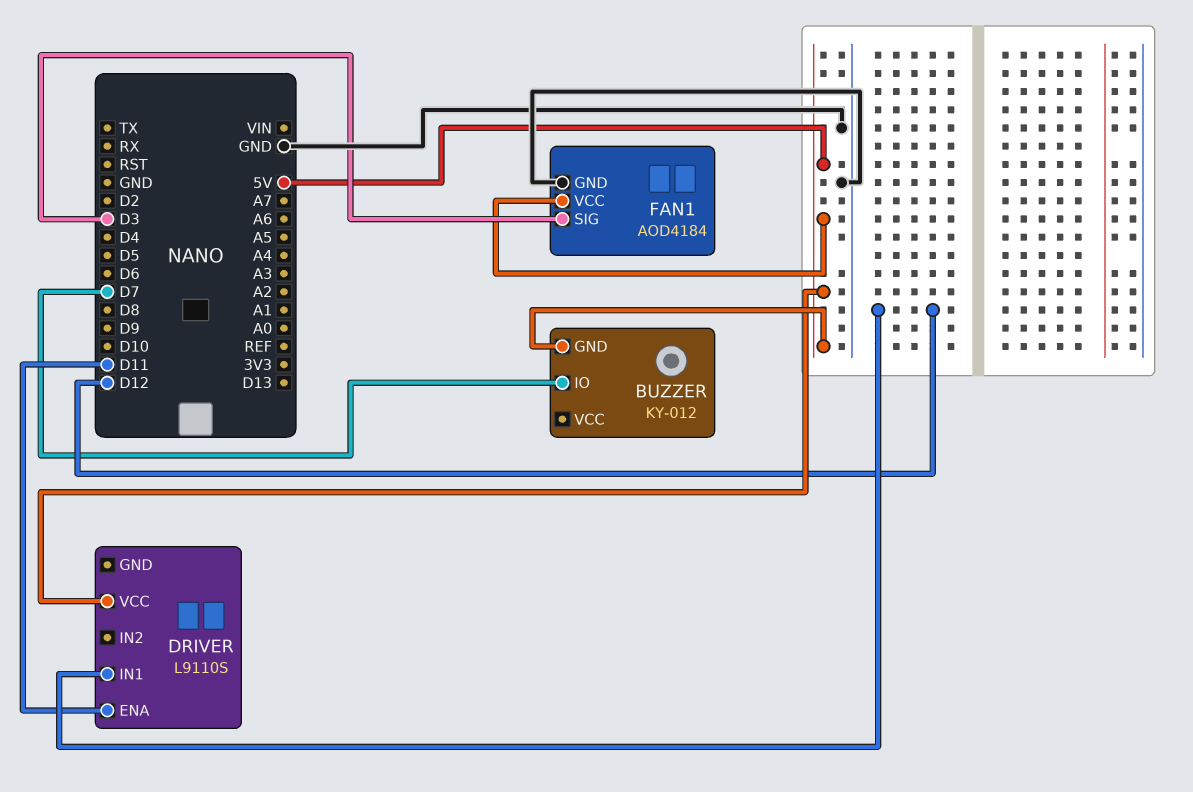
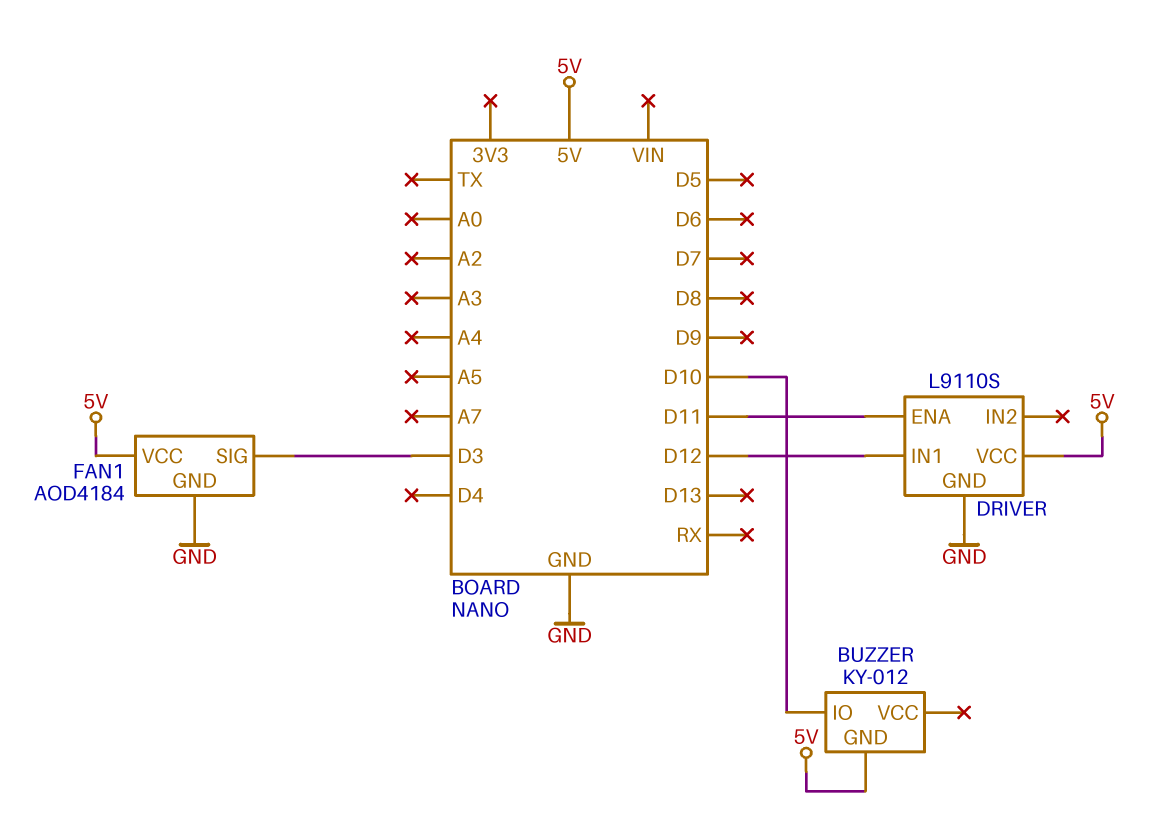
BUZZER pin IO: D7 -> D10
DRIVER pin GND: none -> GND

